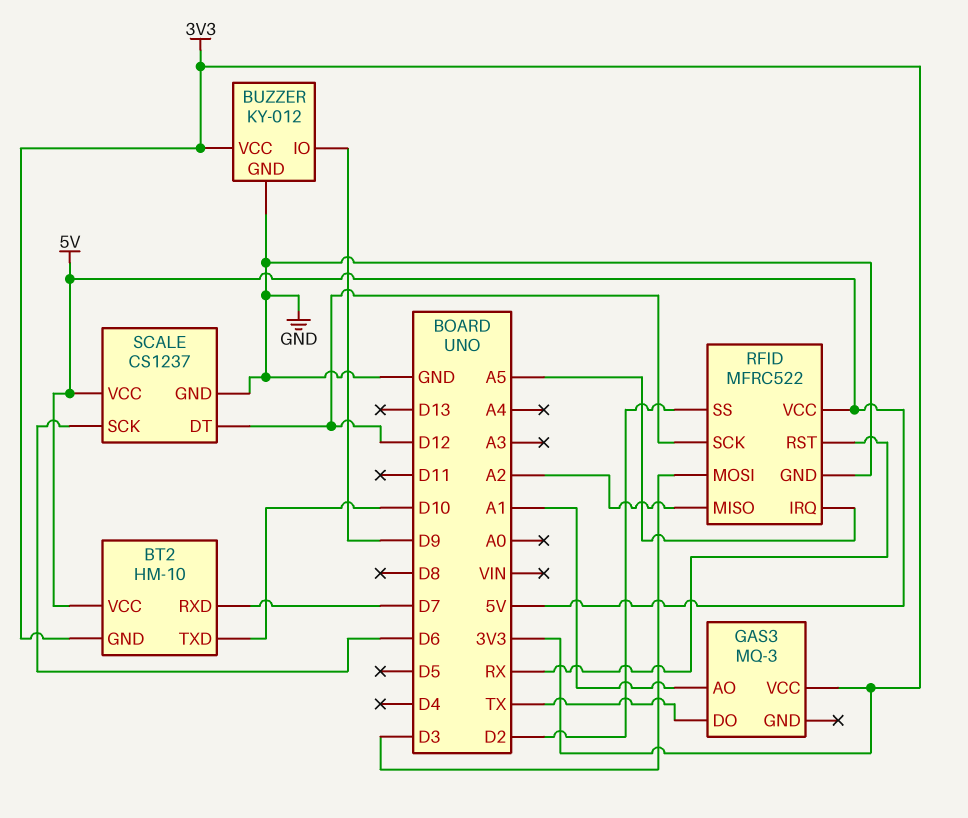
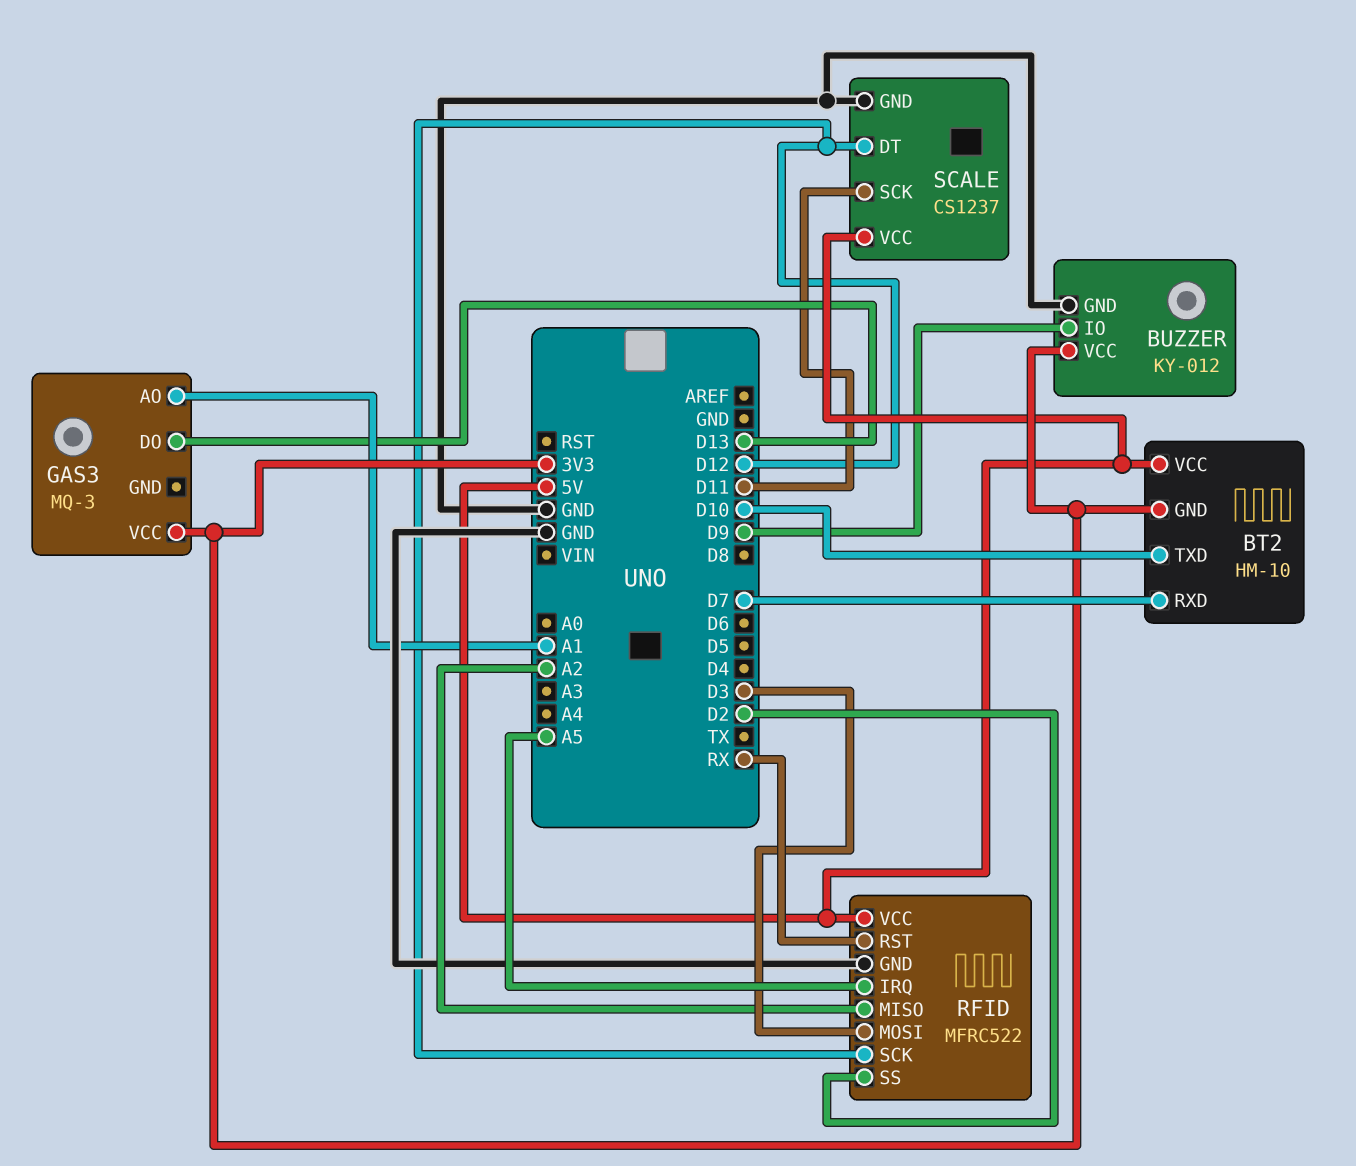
GAS3 pin DO: TX -> D13
SCALE pin SCK: D6 -> D11

